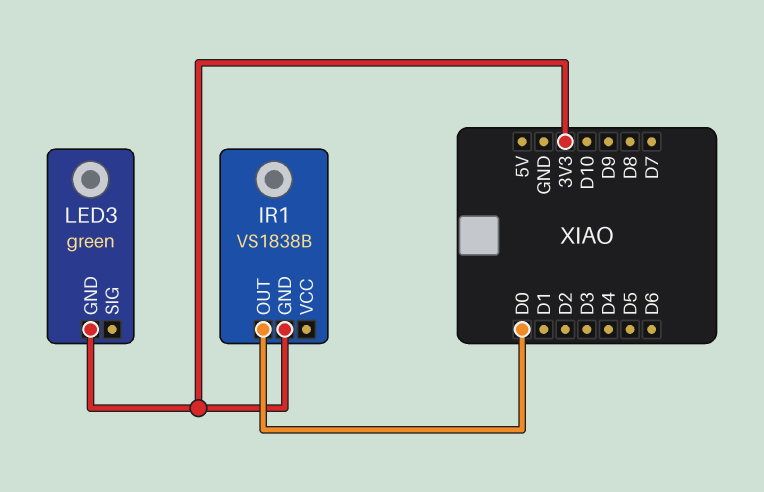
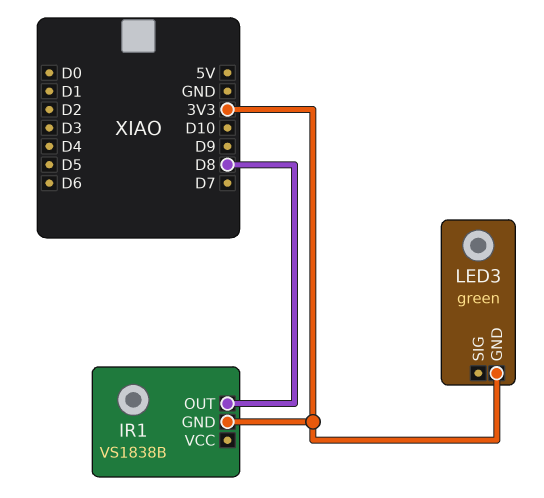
IR1 pin OUT: D0 -> D8

